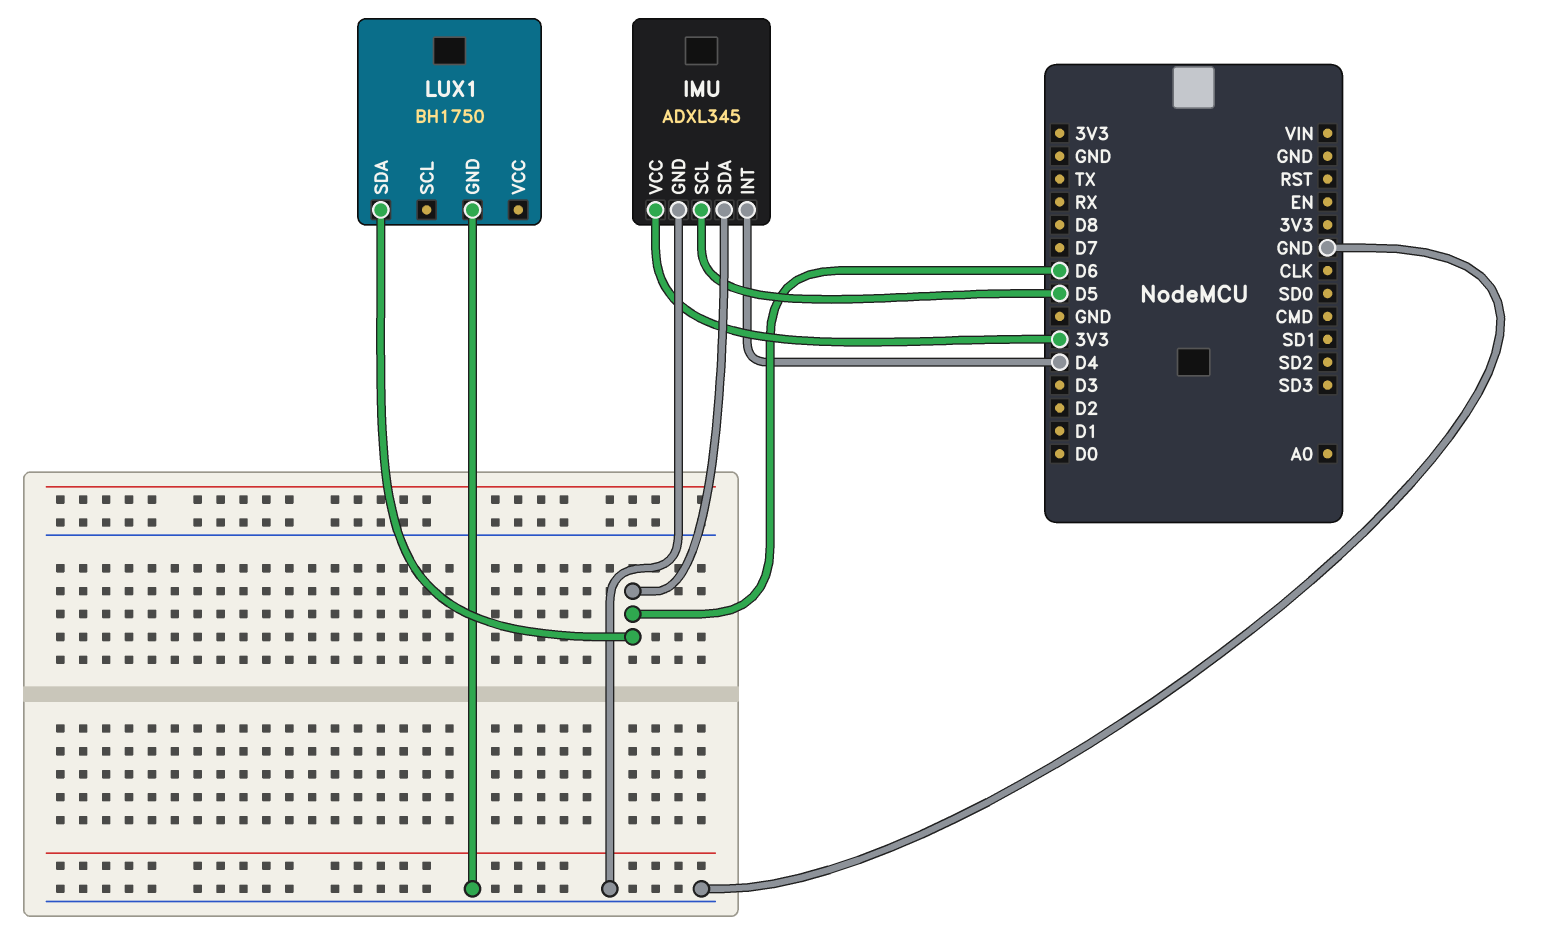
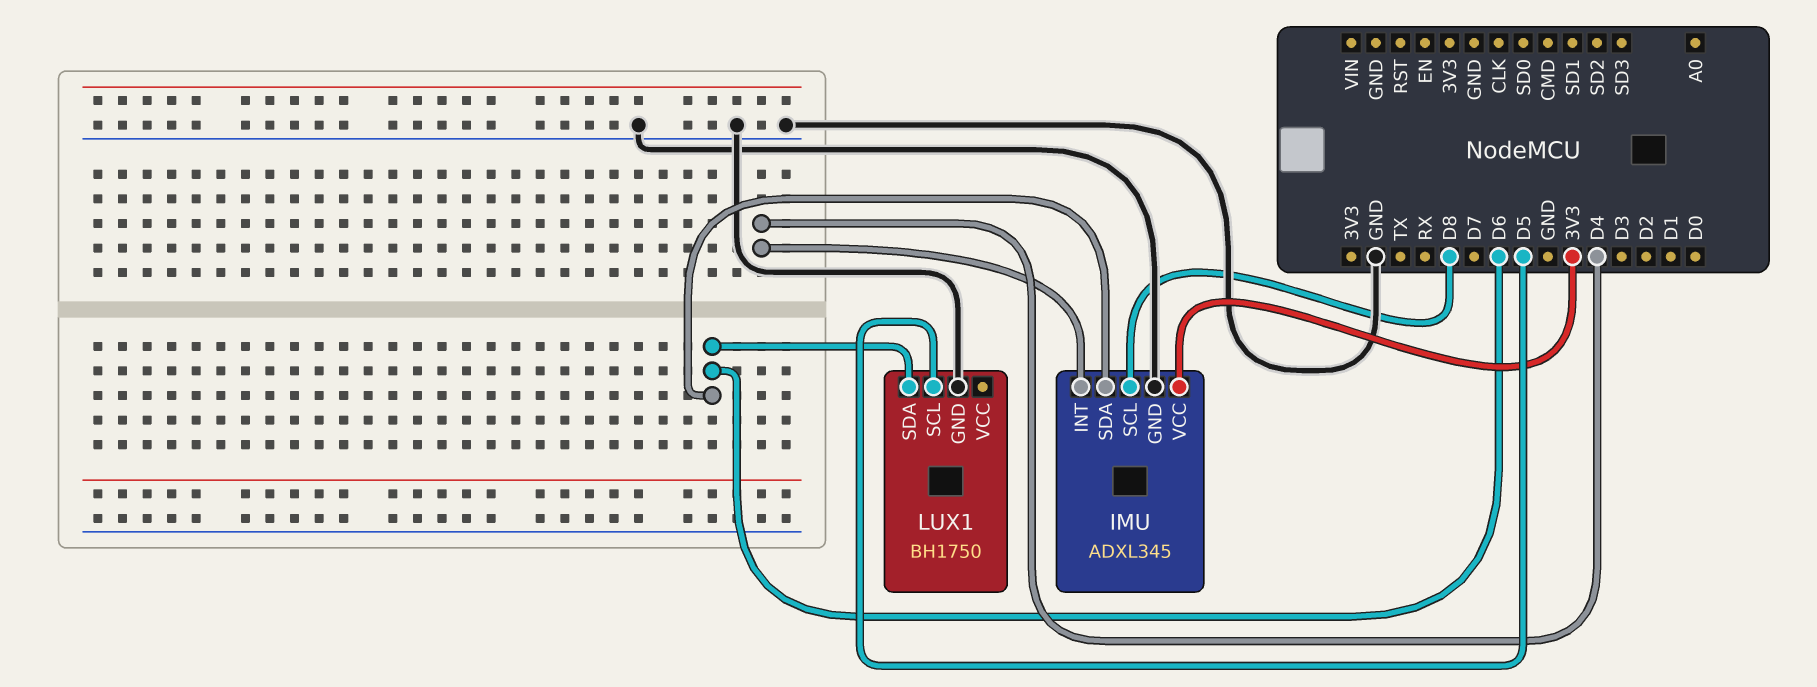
IMU pin SCL: D5 -> D8
LUX1 pin SCL: none -> D5

